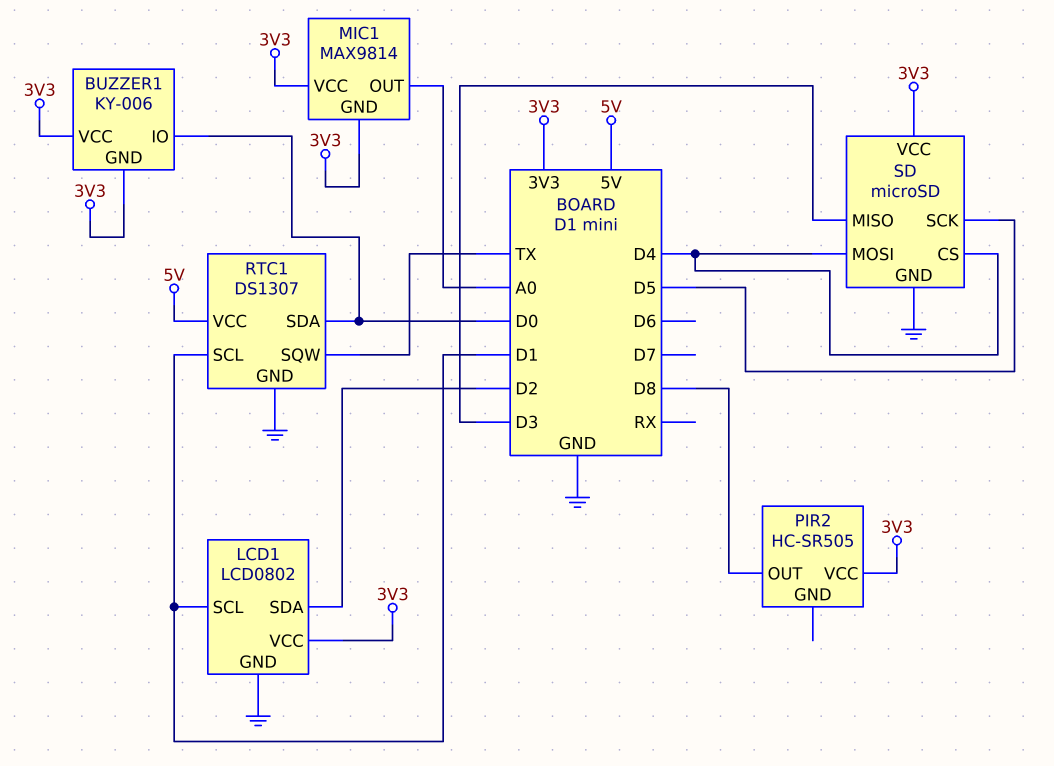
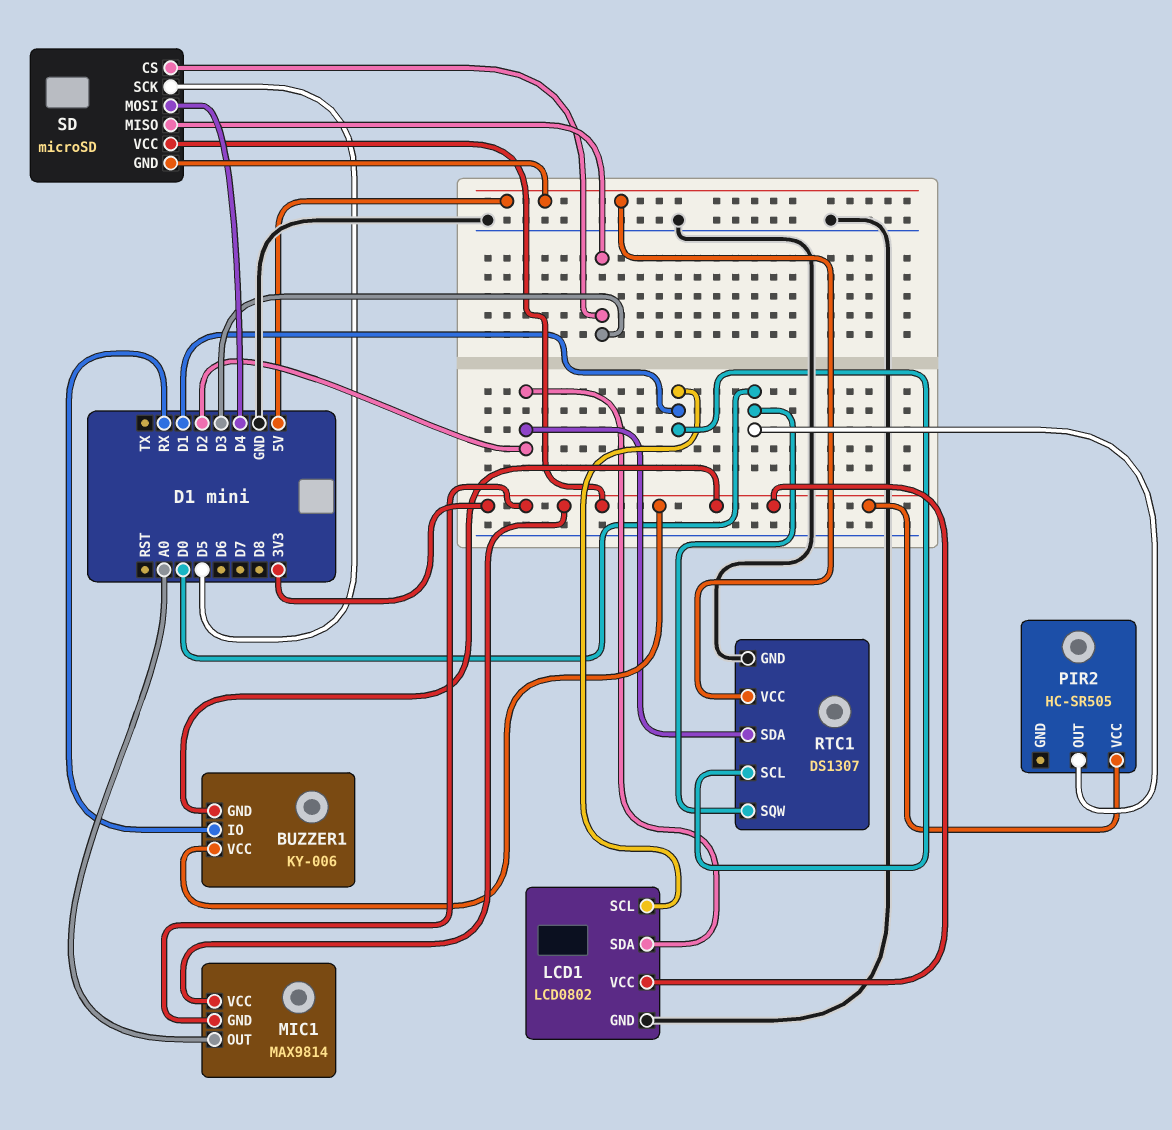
BUZZER1 pin IO: D0 -> RX
PIR2 pin OUT: D8 -> D0
RTC1 pin SDA: D0 -> D2
RTC1 pin SQW: TX -> D0
SD pin CS: D4 -> D3
SD pin GND: GND -> 5V

